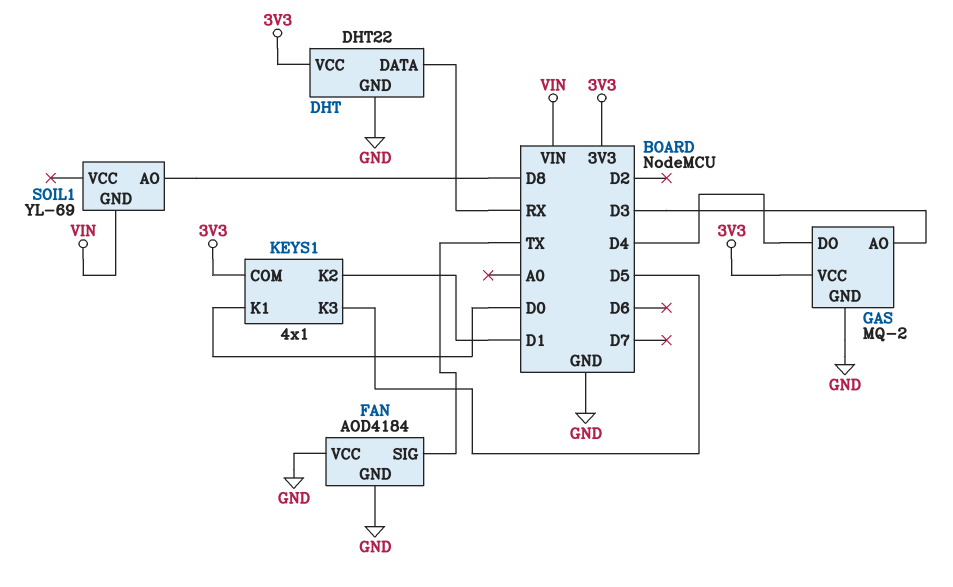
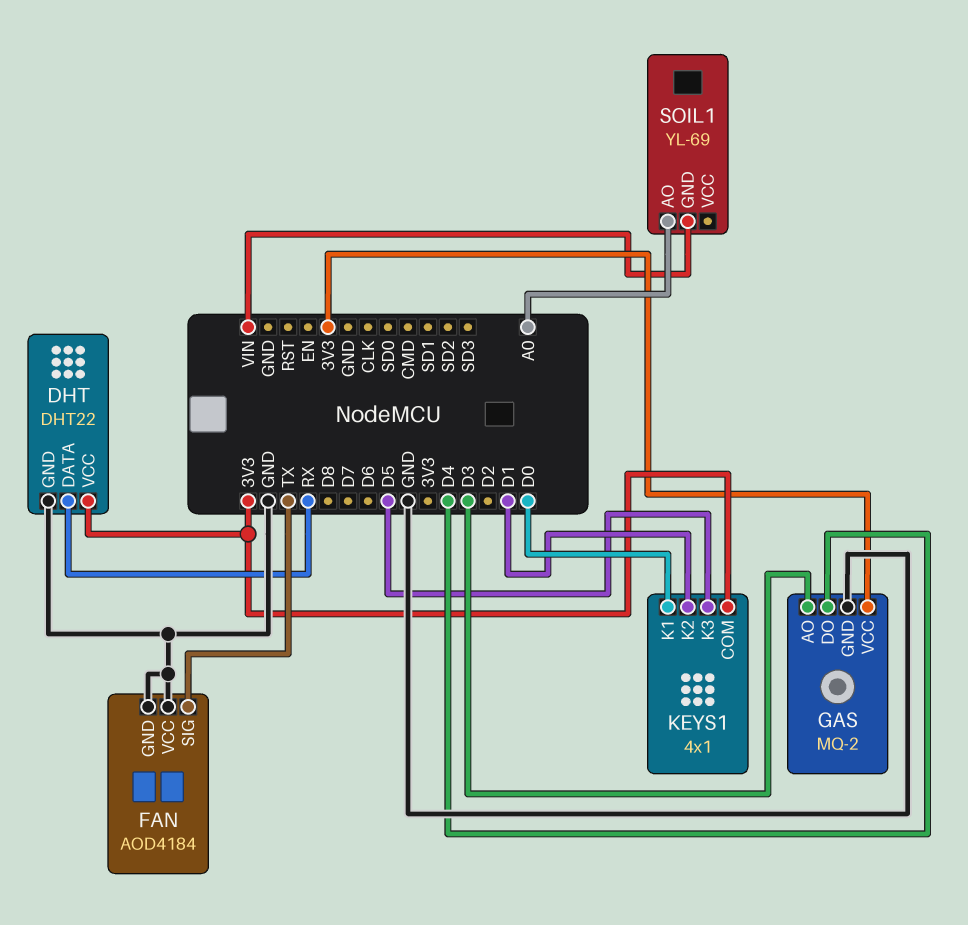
SOIL1 pin AO: D8 -> A0

